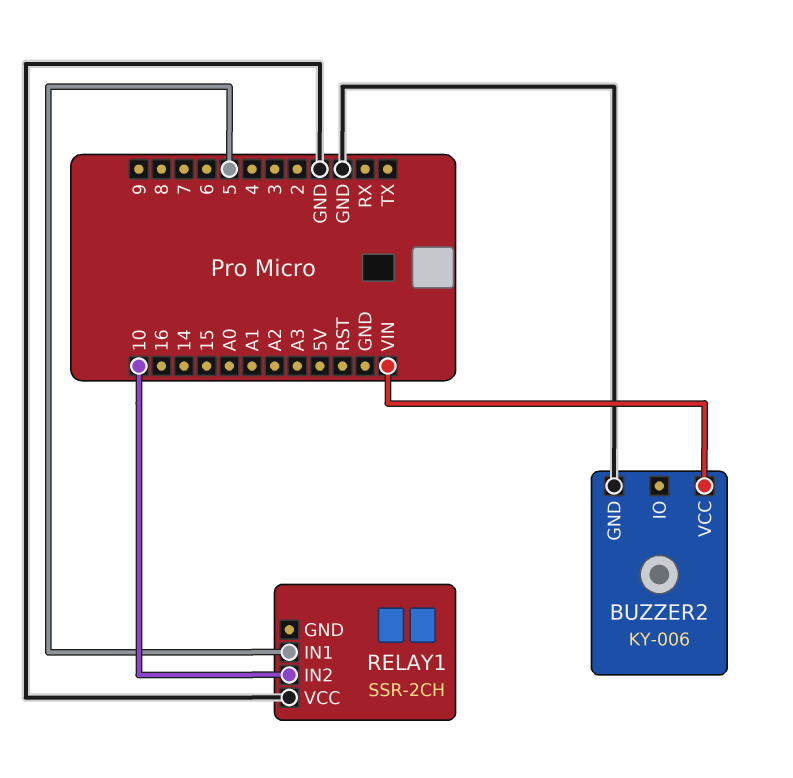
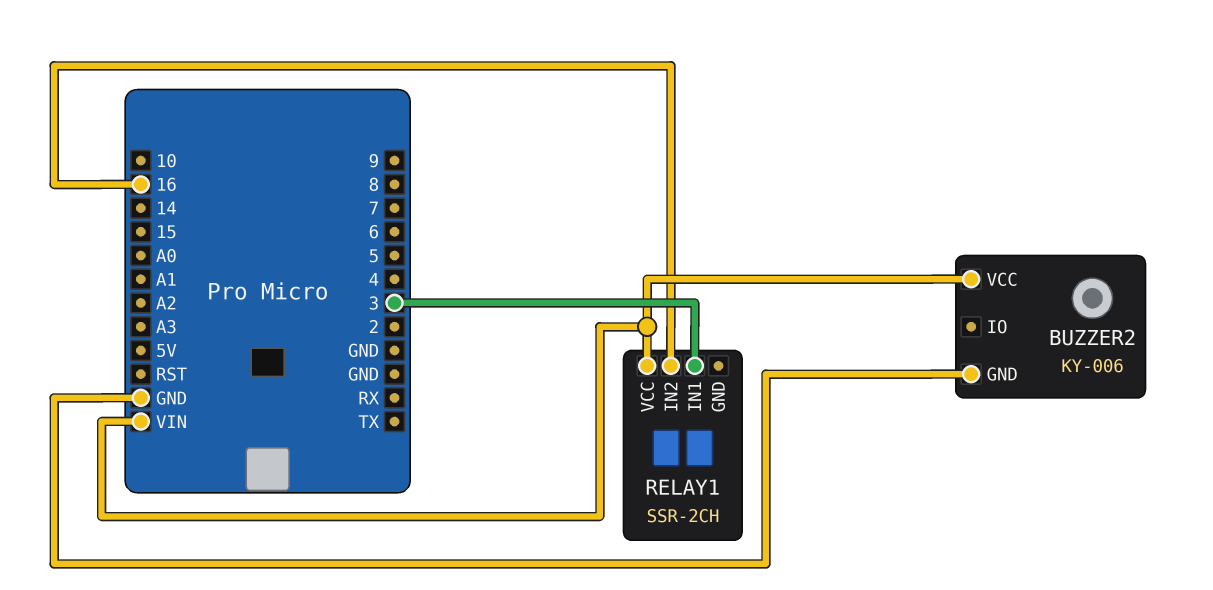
RELAY1 pin IN1: 5 -> 3
RELAY1 pin IN2: 10 -> 16
RELAY1 pin VCC: GND -> VIN

